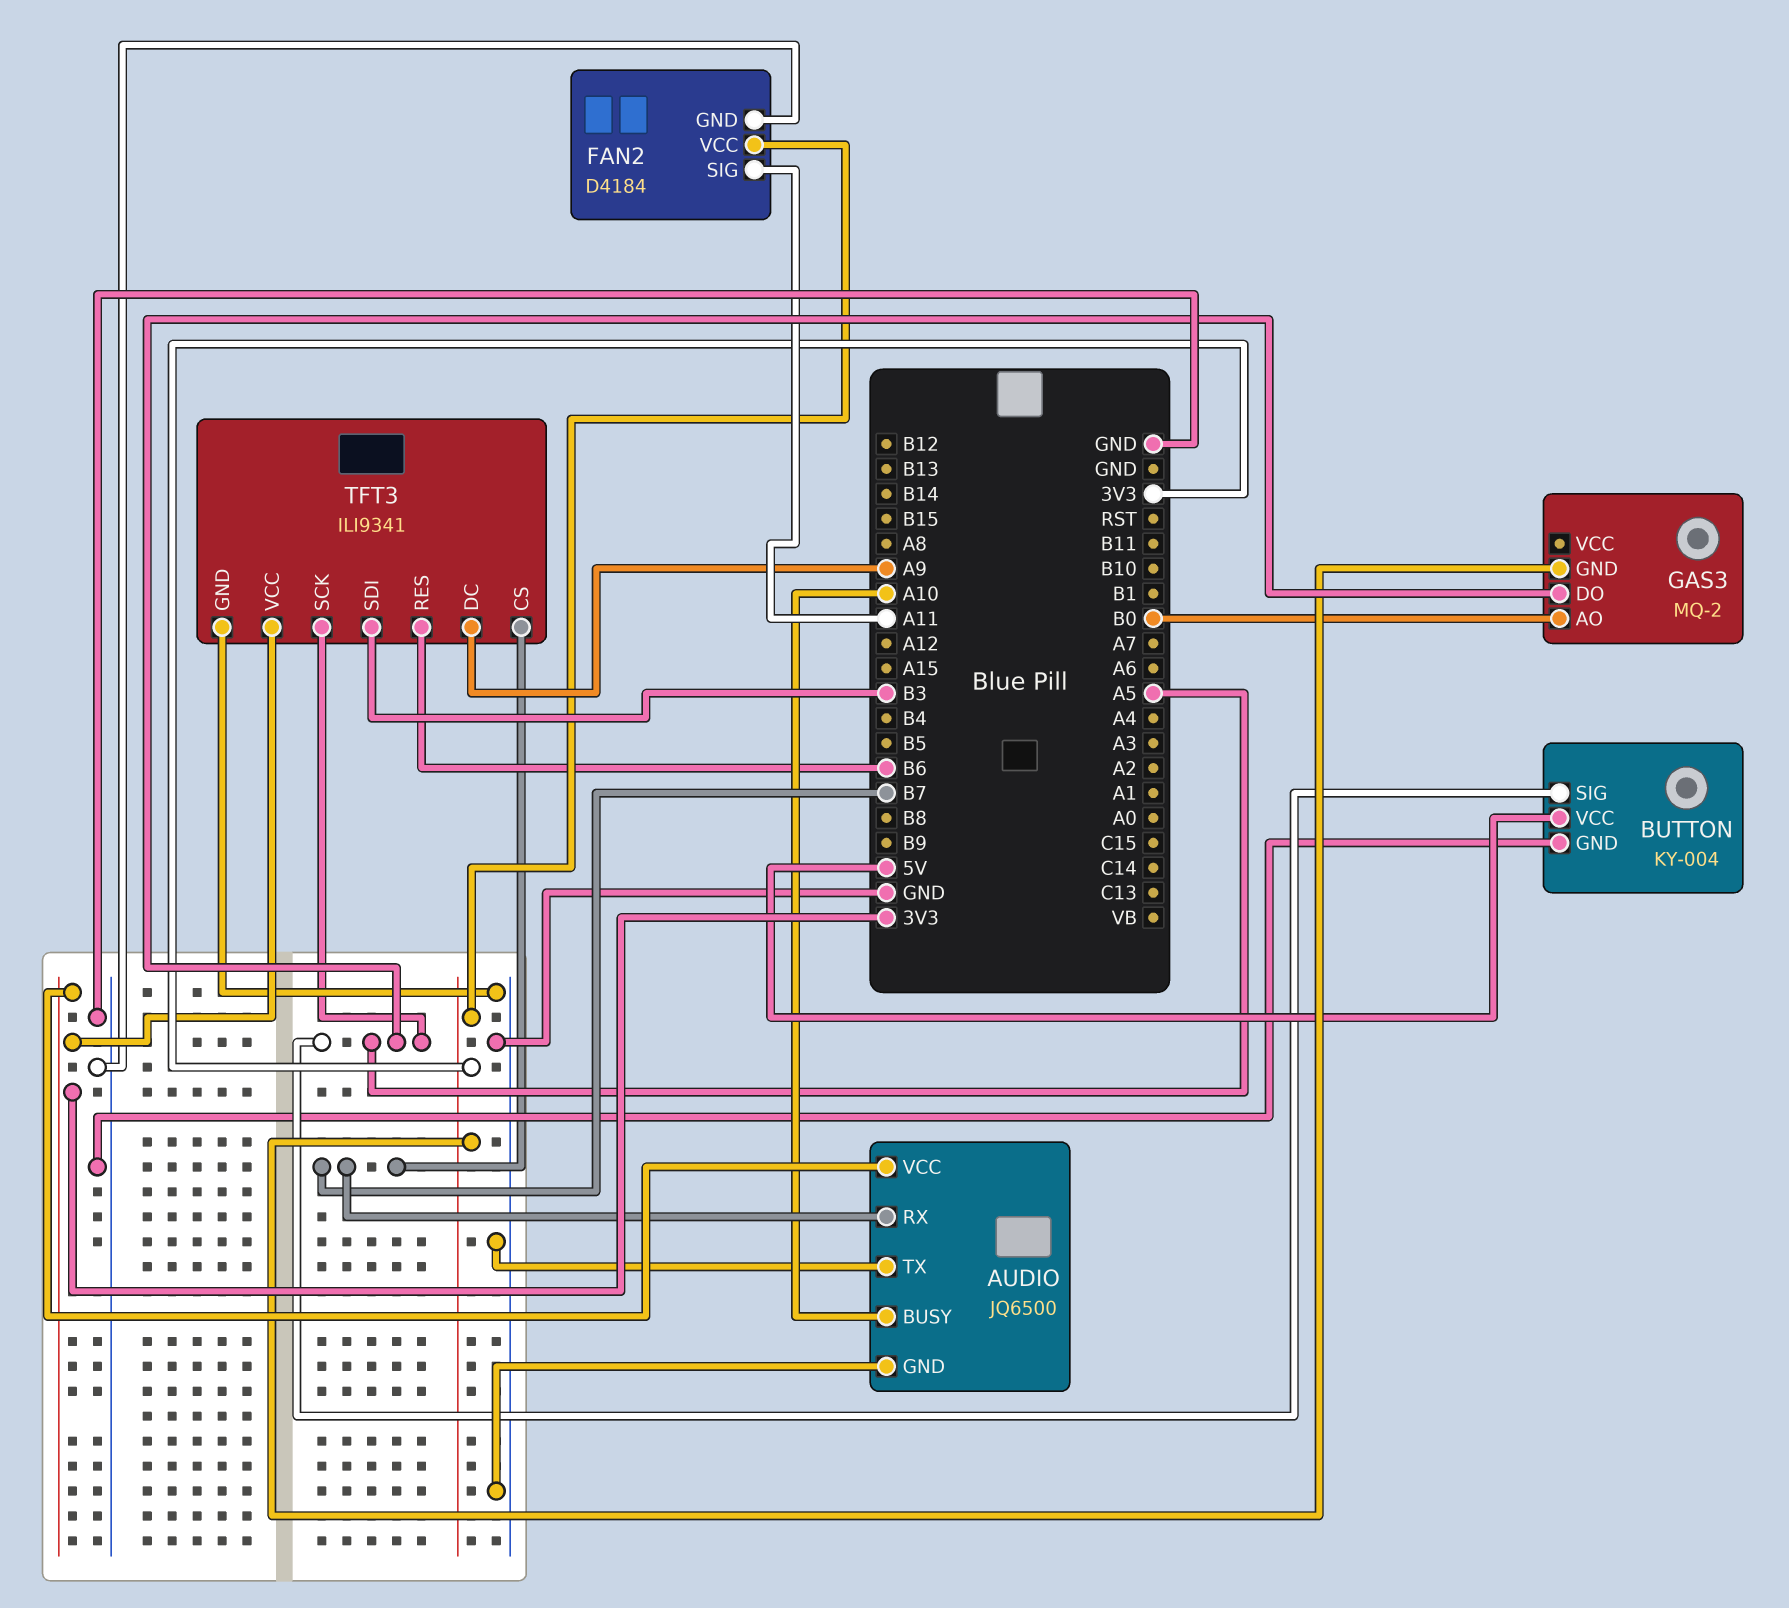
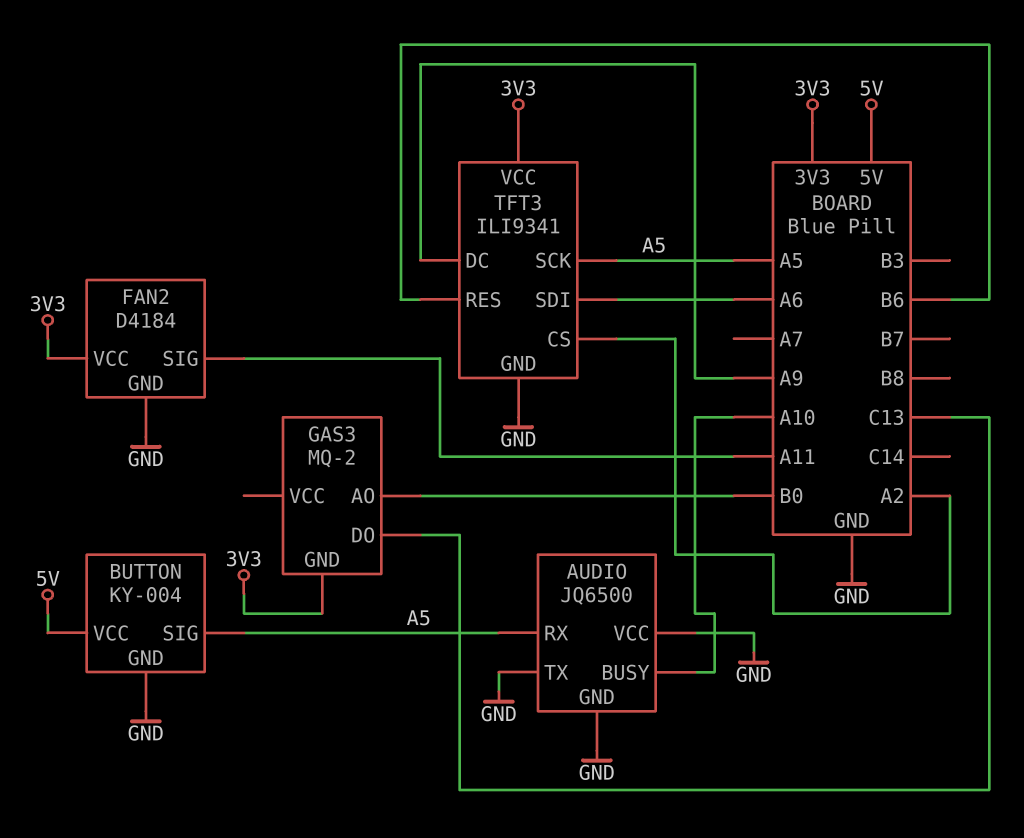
AUDIO pin RX: B7 -> A5
AUDIO pin VCC: 3V3 -> GND
GAS3 pin DO: A5 -> C13
TFT3 pin CS: B7 -> A2
TFT3 pin SDI: B3 -> A6

